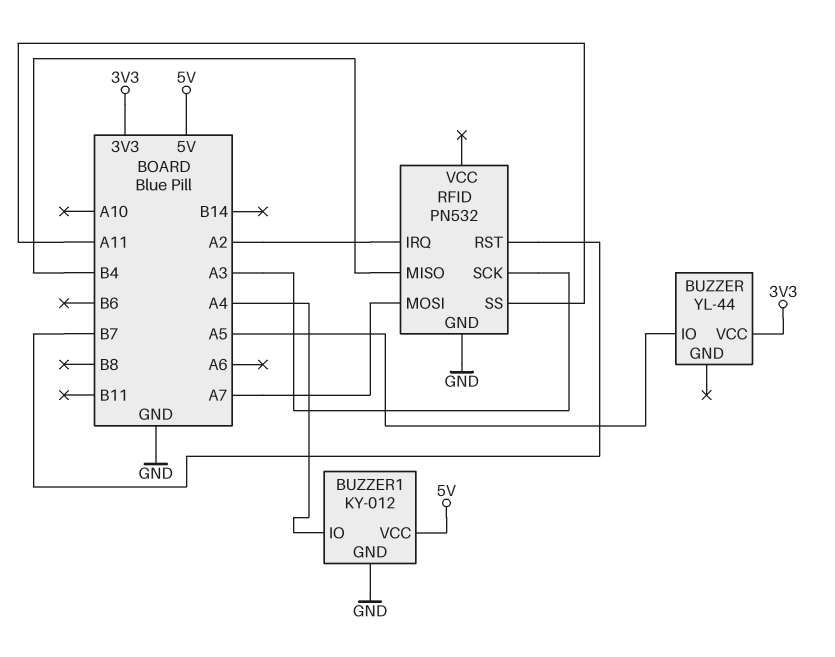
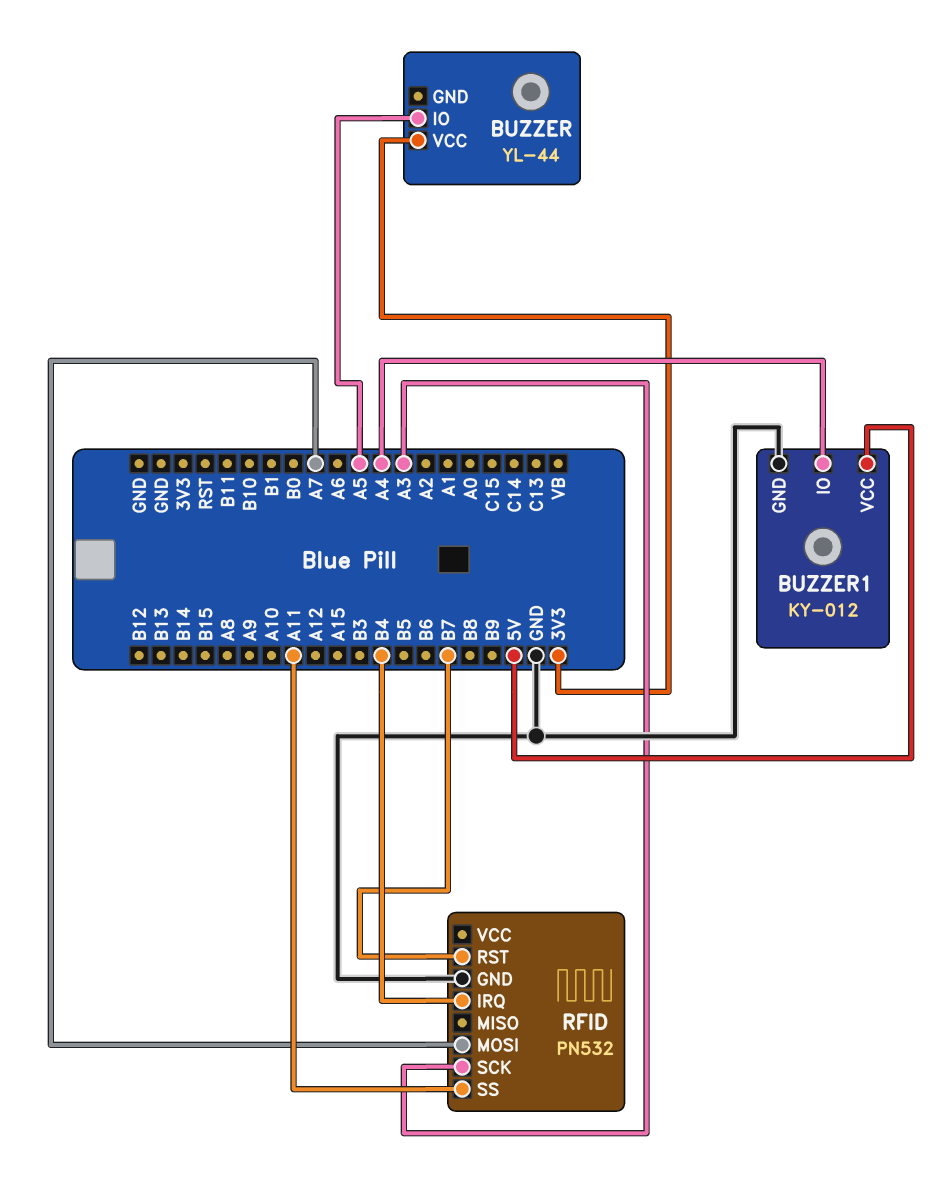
RFID pin IRQ: A2 -> B4
RFID pin MISO: B4 -> none

